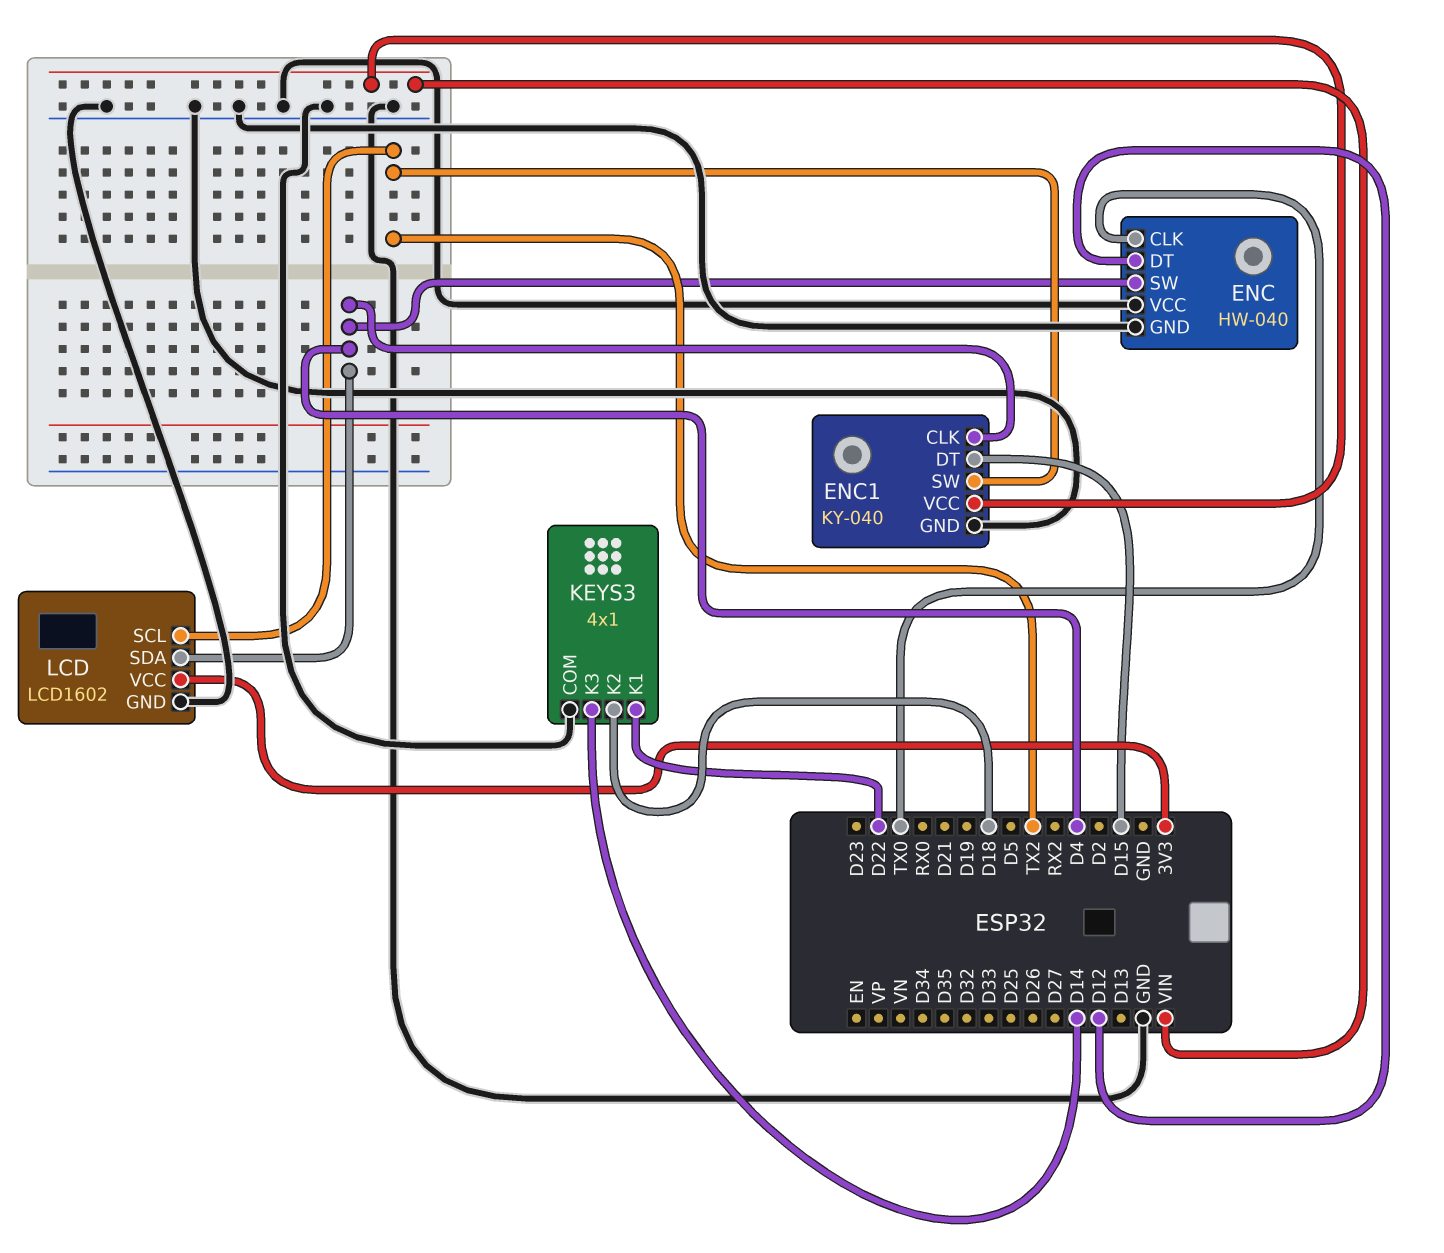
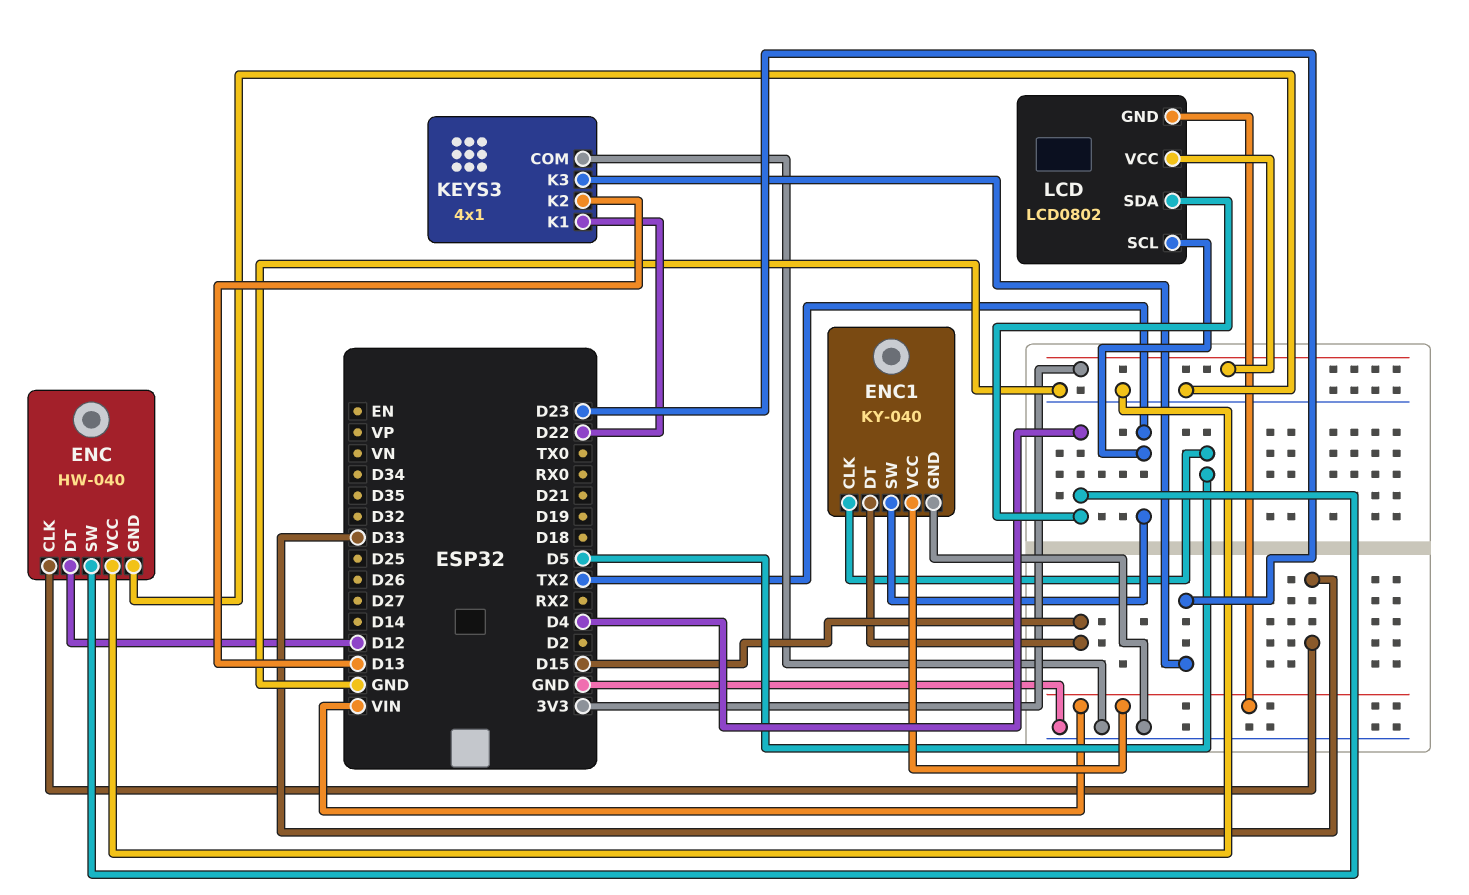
ENC pin CLK: TX0 -> D33
ENC1 pin CLK: D4 -> D5
KEYS3 pin K2: D18 -> D13
KEYS3 pin K3: D14 -> D23
LCD: LCD1602 -> LCD0802
LCD pin GND: GND -> VIN

